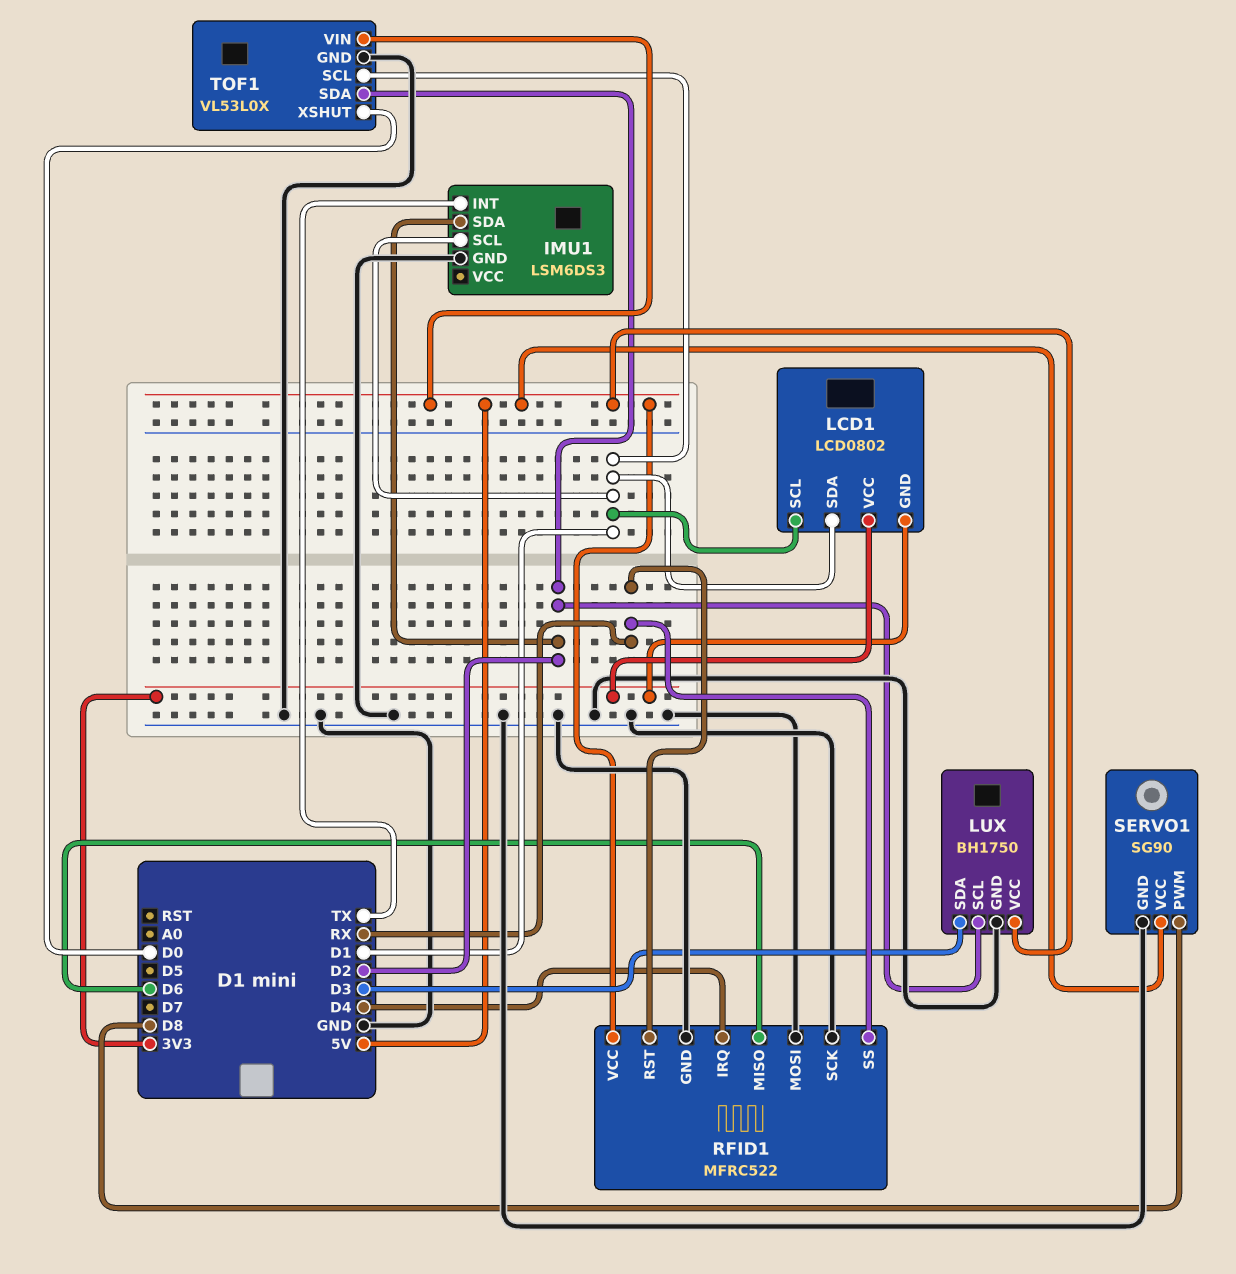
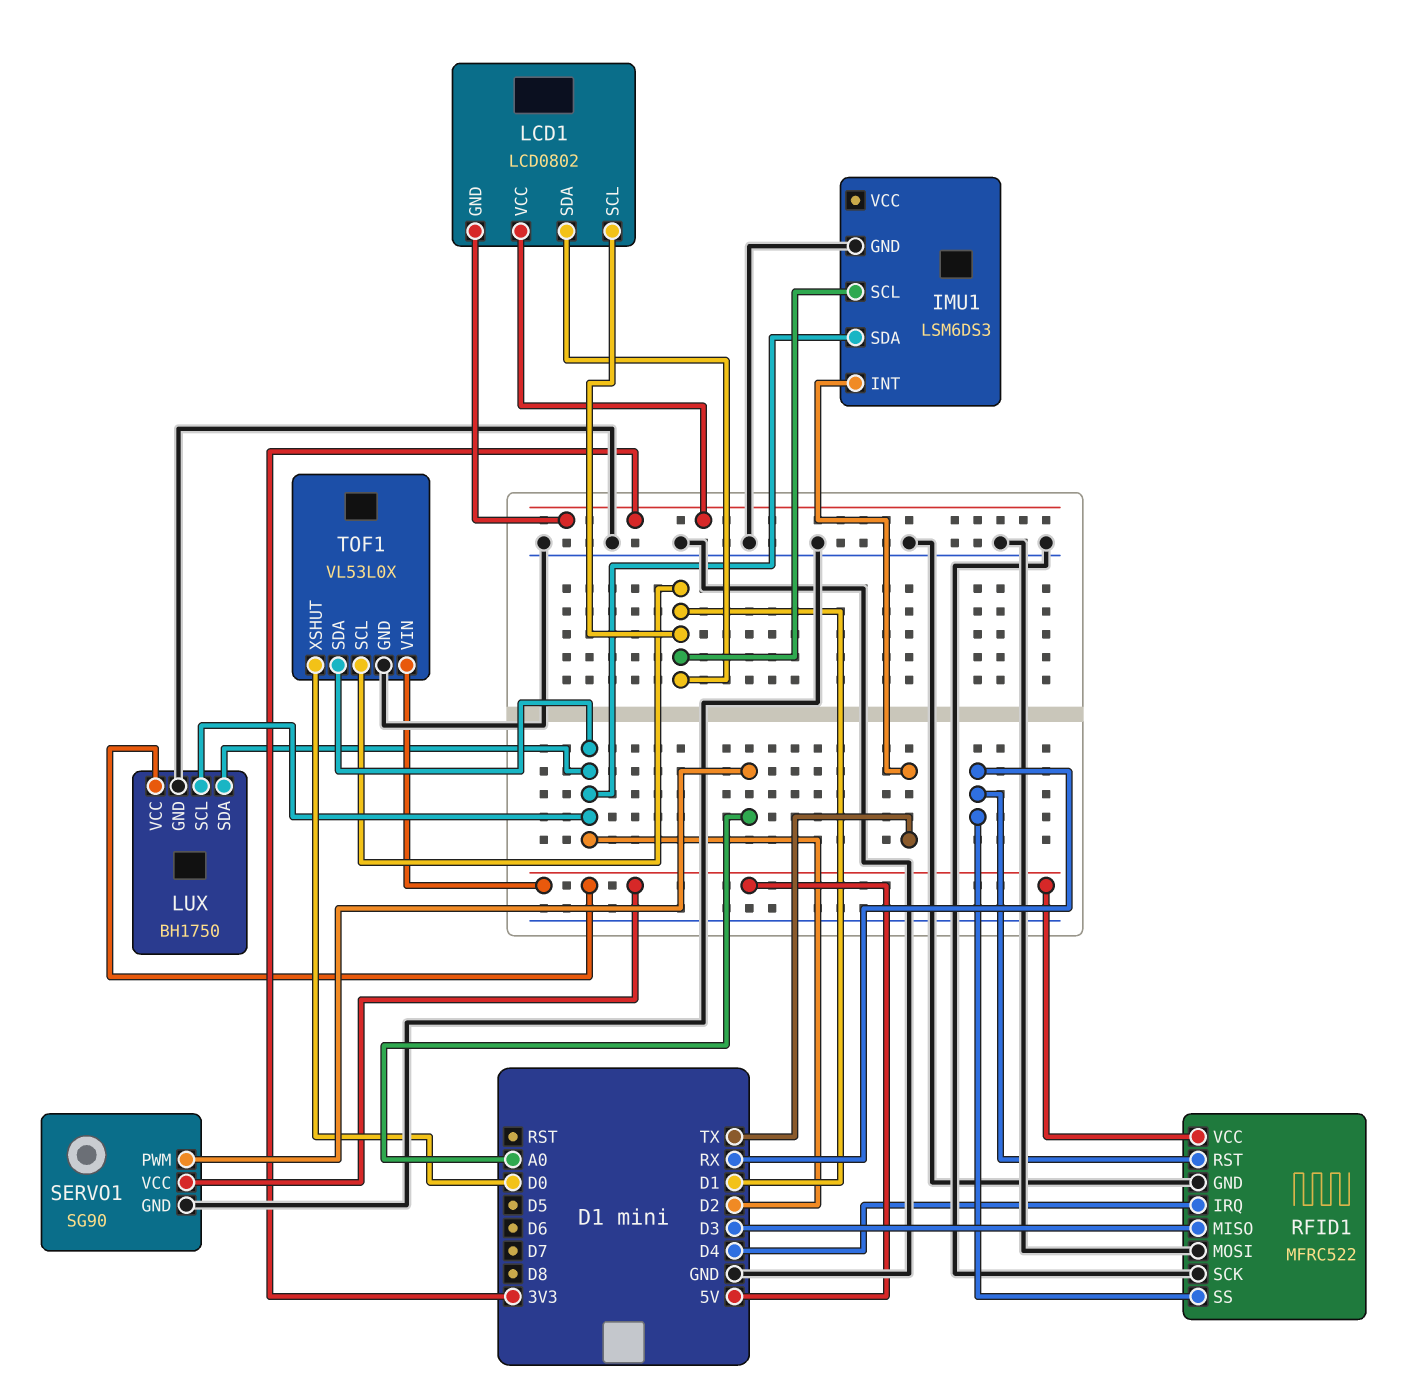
LUX pin SDA: D3 -> D2
RFID1 pin MISO: D6 -> D3
SERVO1 pin PWM: D8 -> A0

